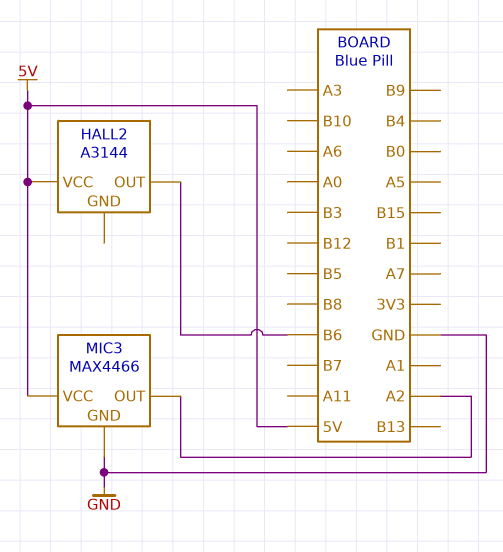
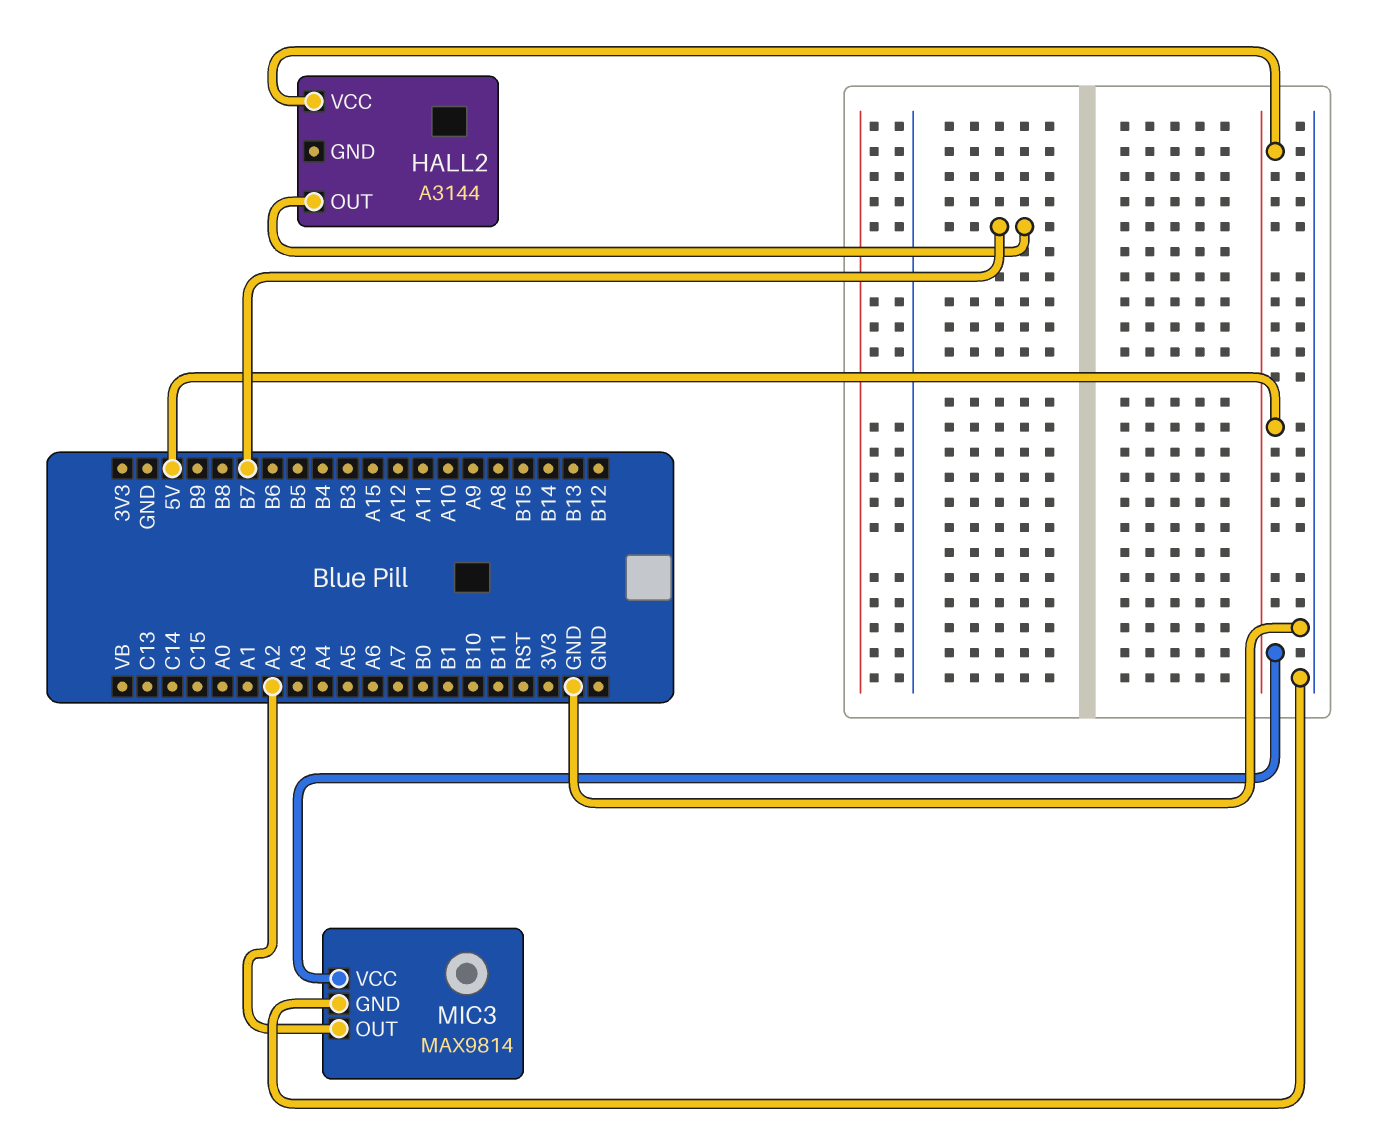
HALL2 pin OUT: B6 -> B7
MIC3: MAX4466 -> MAX9814

